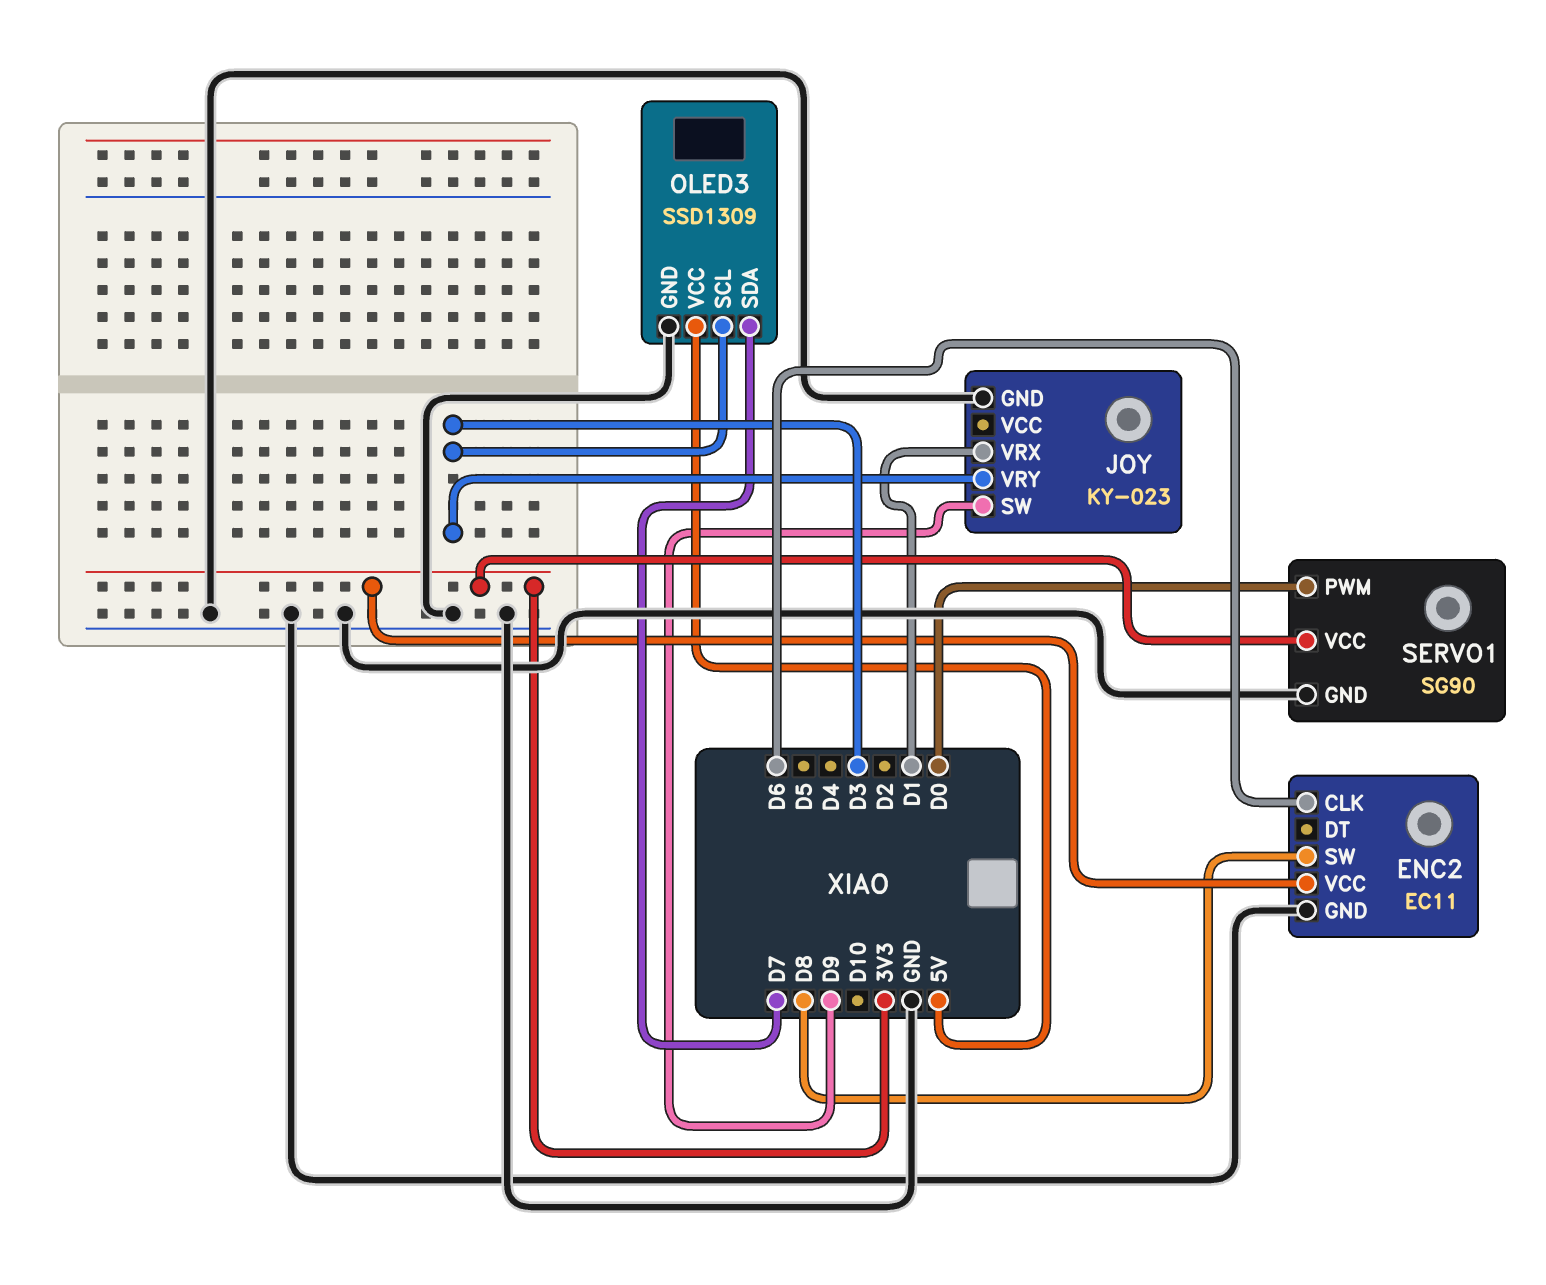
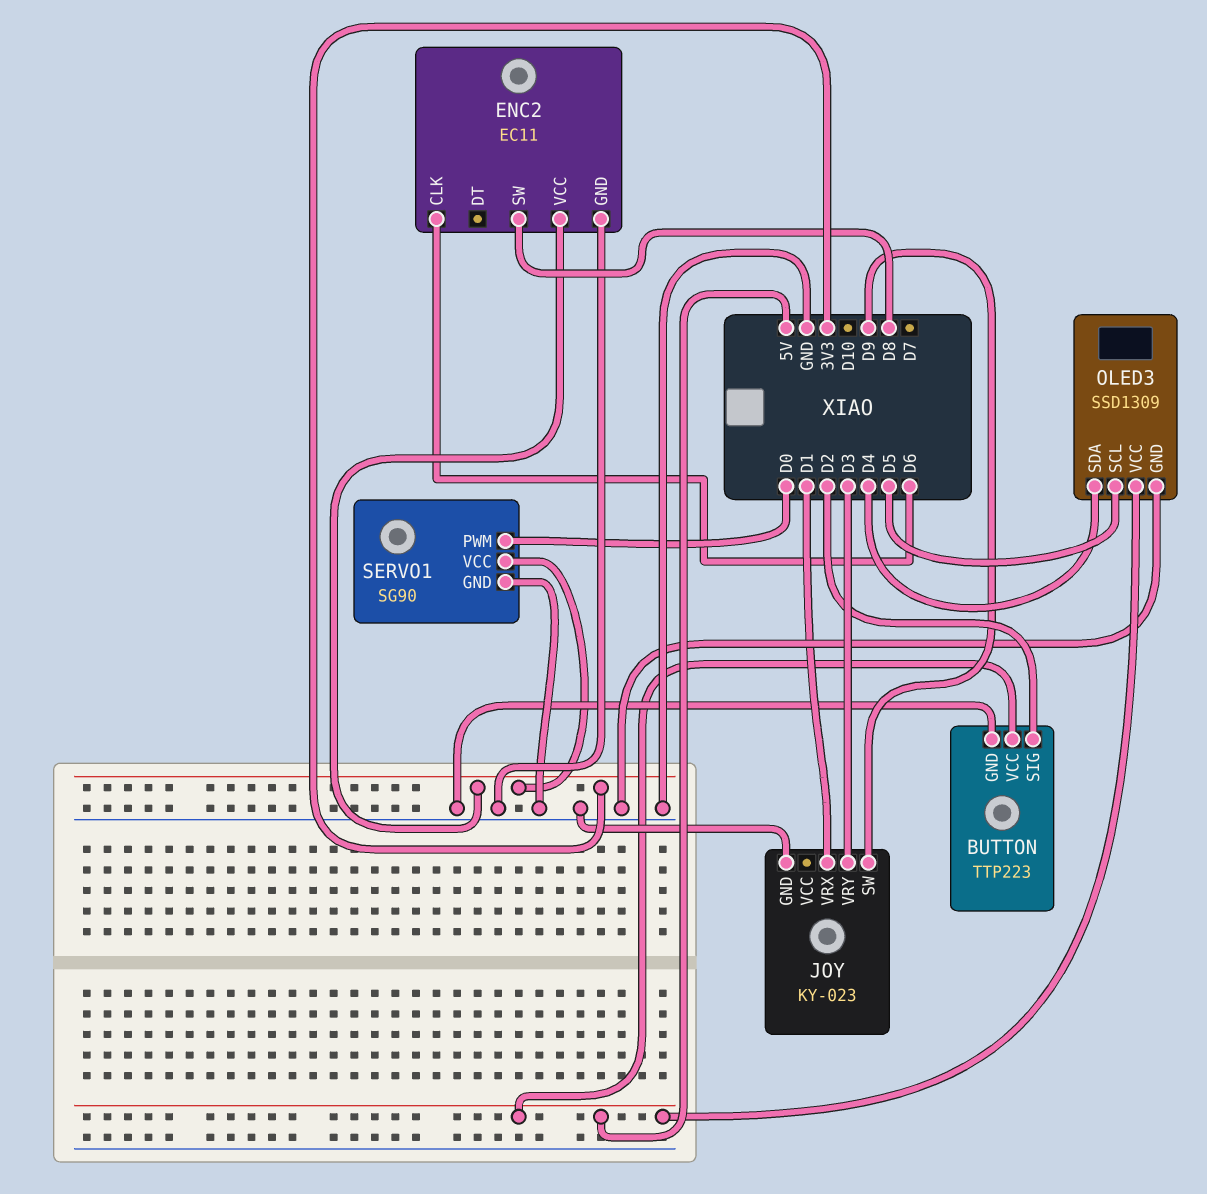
BUTTON: none -> TTP223
BUTTON pin GND: none -> GND
BUTTON pin SIG: none -> D2
BUTTON pin VCC: none -> 5V
OLED3 pin SCL: D3 -> D5
OLED3 pin SDA: D7 -> D4

